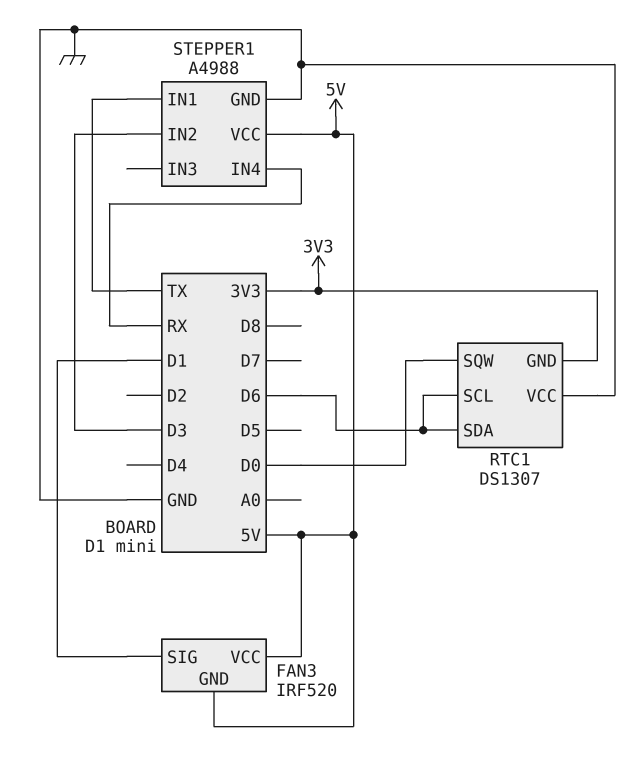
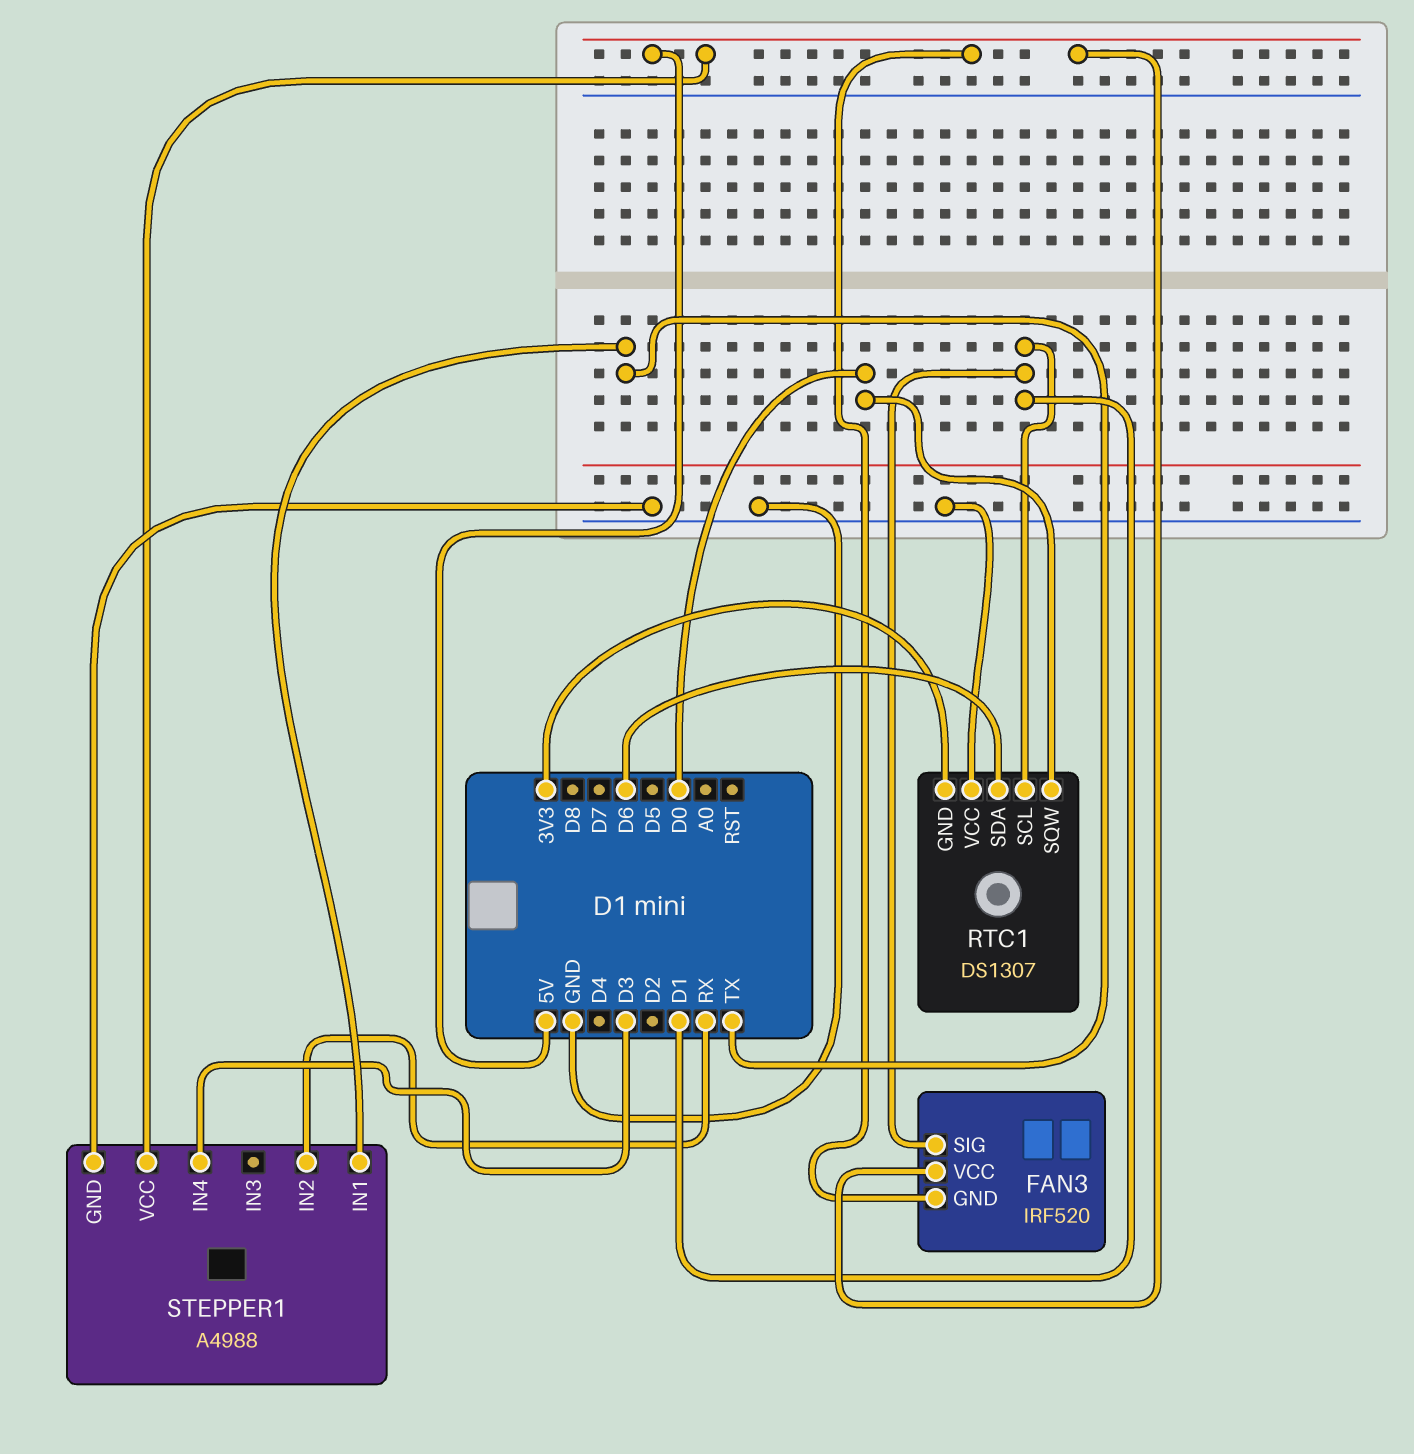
RTC1 pin SCL: D6 -> D1
STEPPER1 pin IN2: D3 -> RX
STEPPER1 pin IN4: RX -> D3

